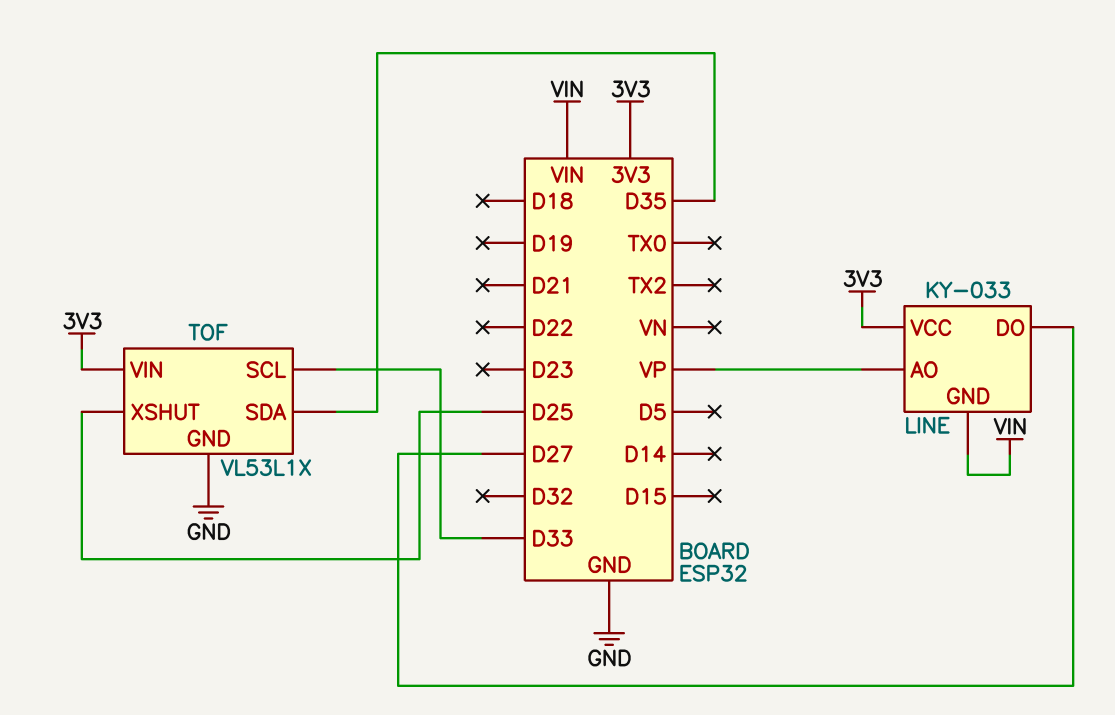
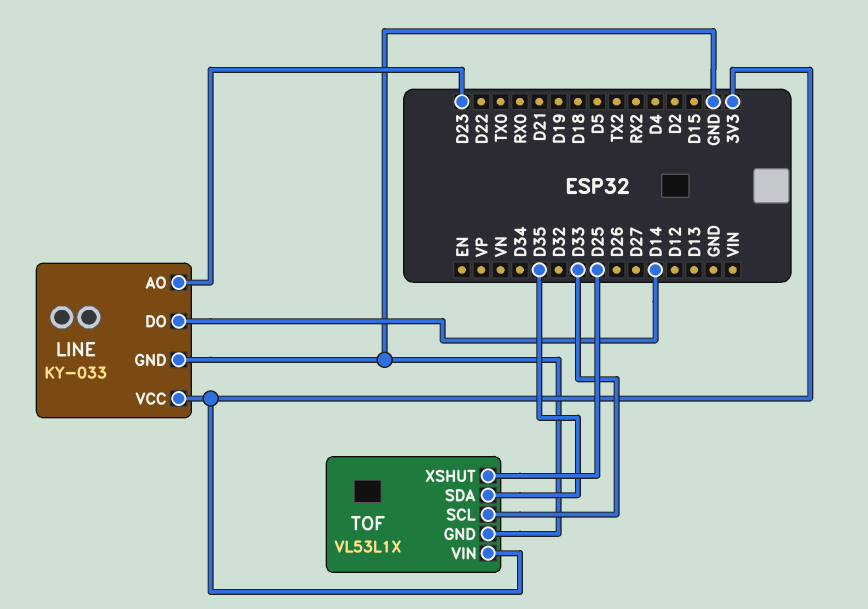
LINE pin AO: VP -> D23
LINE pin DO: D27 -> D14
LINE pin GND: VIN -> GND

